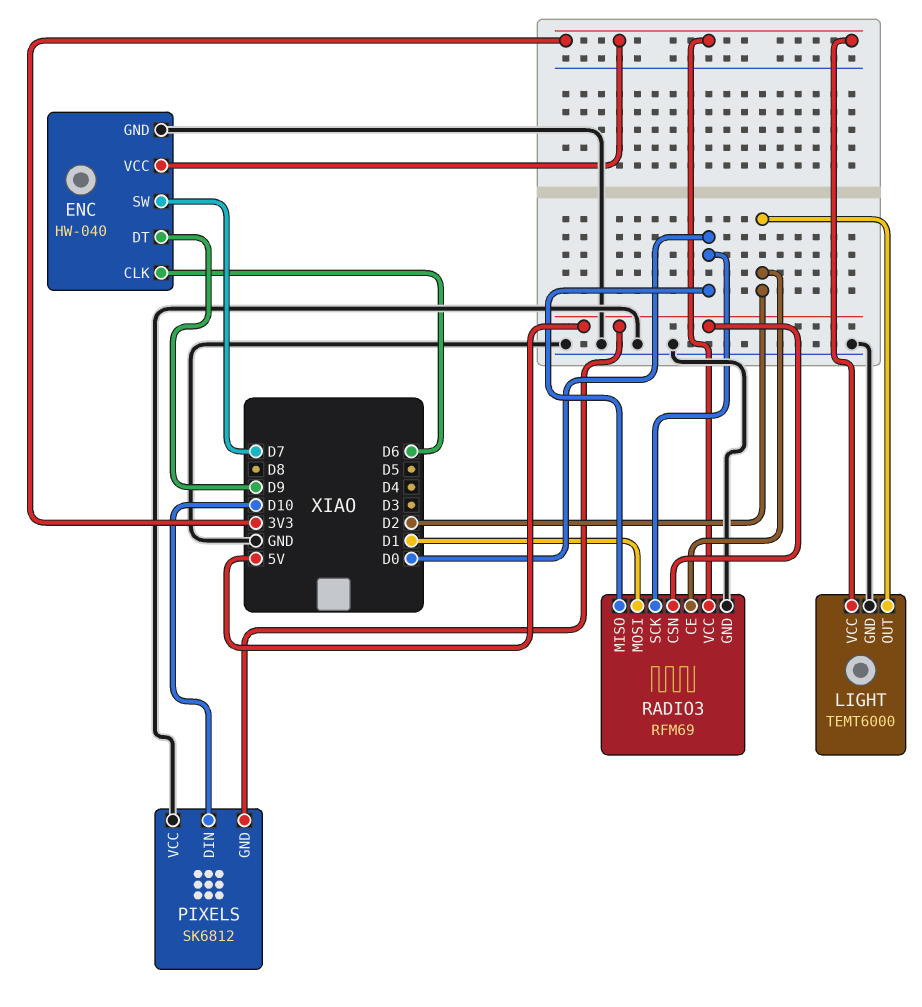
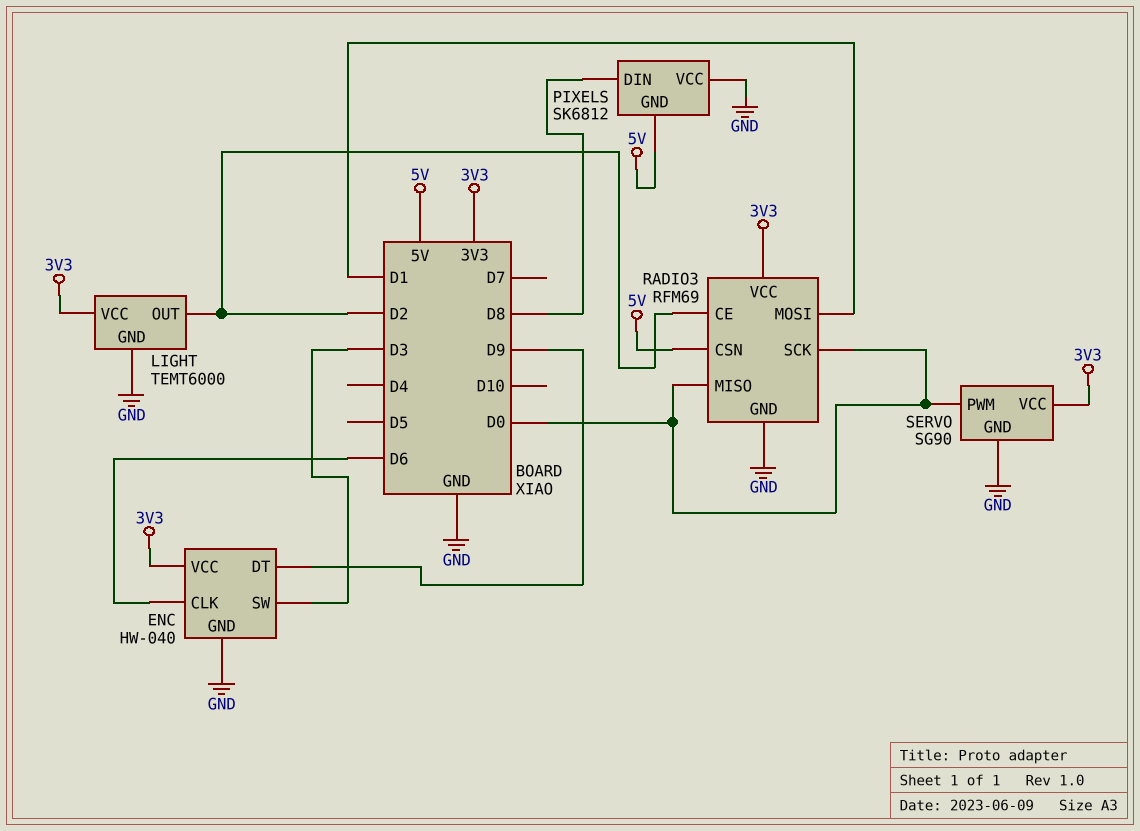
ENC pin SW: D7 -> D3
PIXELS pin DIN: D10 -> D8
SERVO: none -> SG90
SERVO pin GND: none -> GND
SERVO pin PWM: none -> D0
SERVO pin VCC: none -> 3V3

